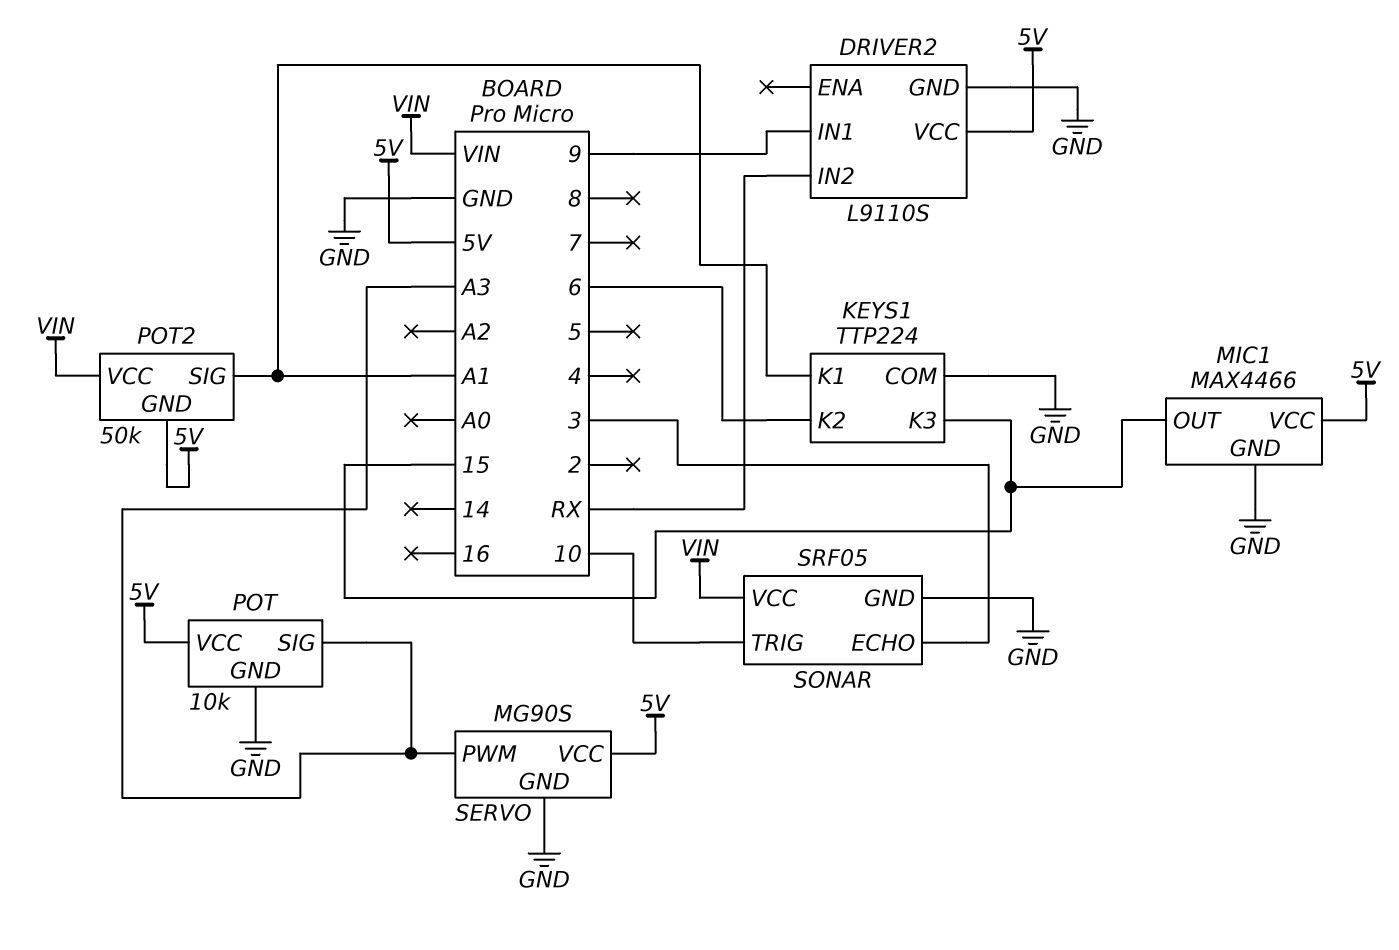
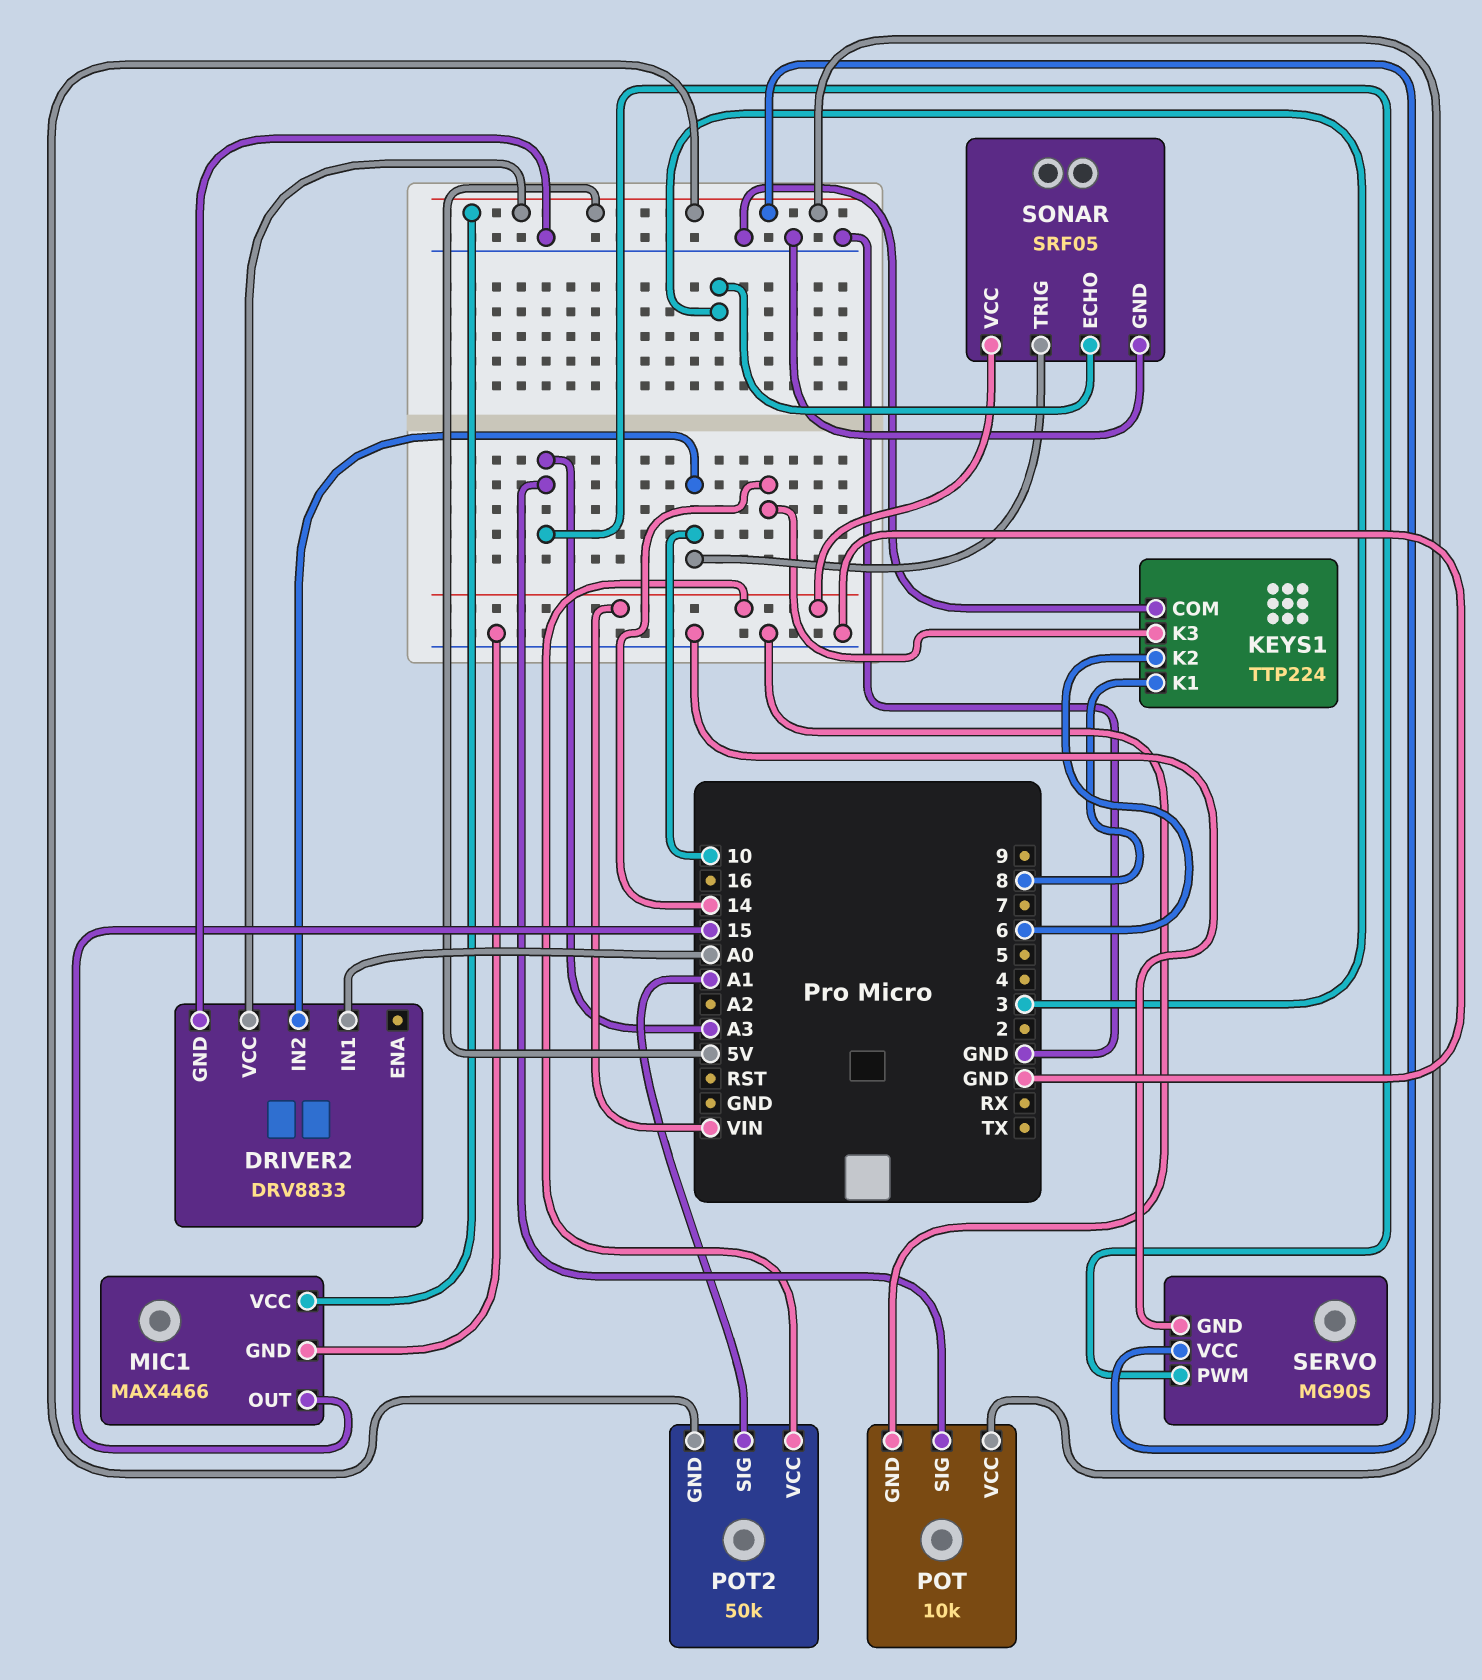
DRIVER2: L9110S -> DRV8833
DRIVER2 pin IN1: 9 -> A0
DRIVER2 pin IN2: RX -> 10
KEYS1 pin K1: A1 -> 8
KEYS1 pin K3: 15 -> 14

